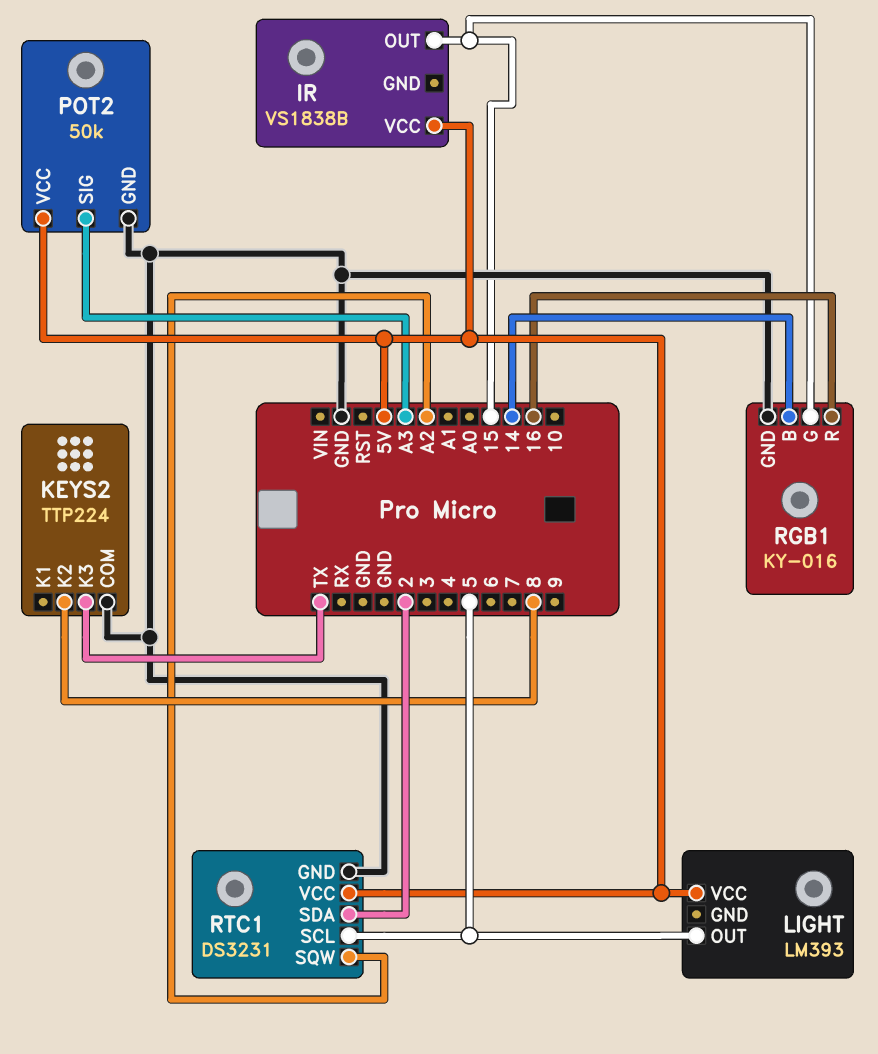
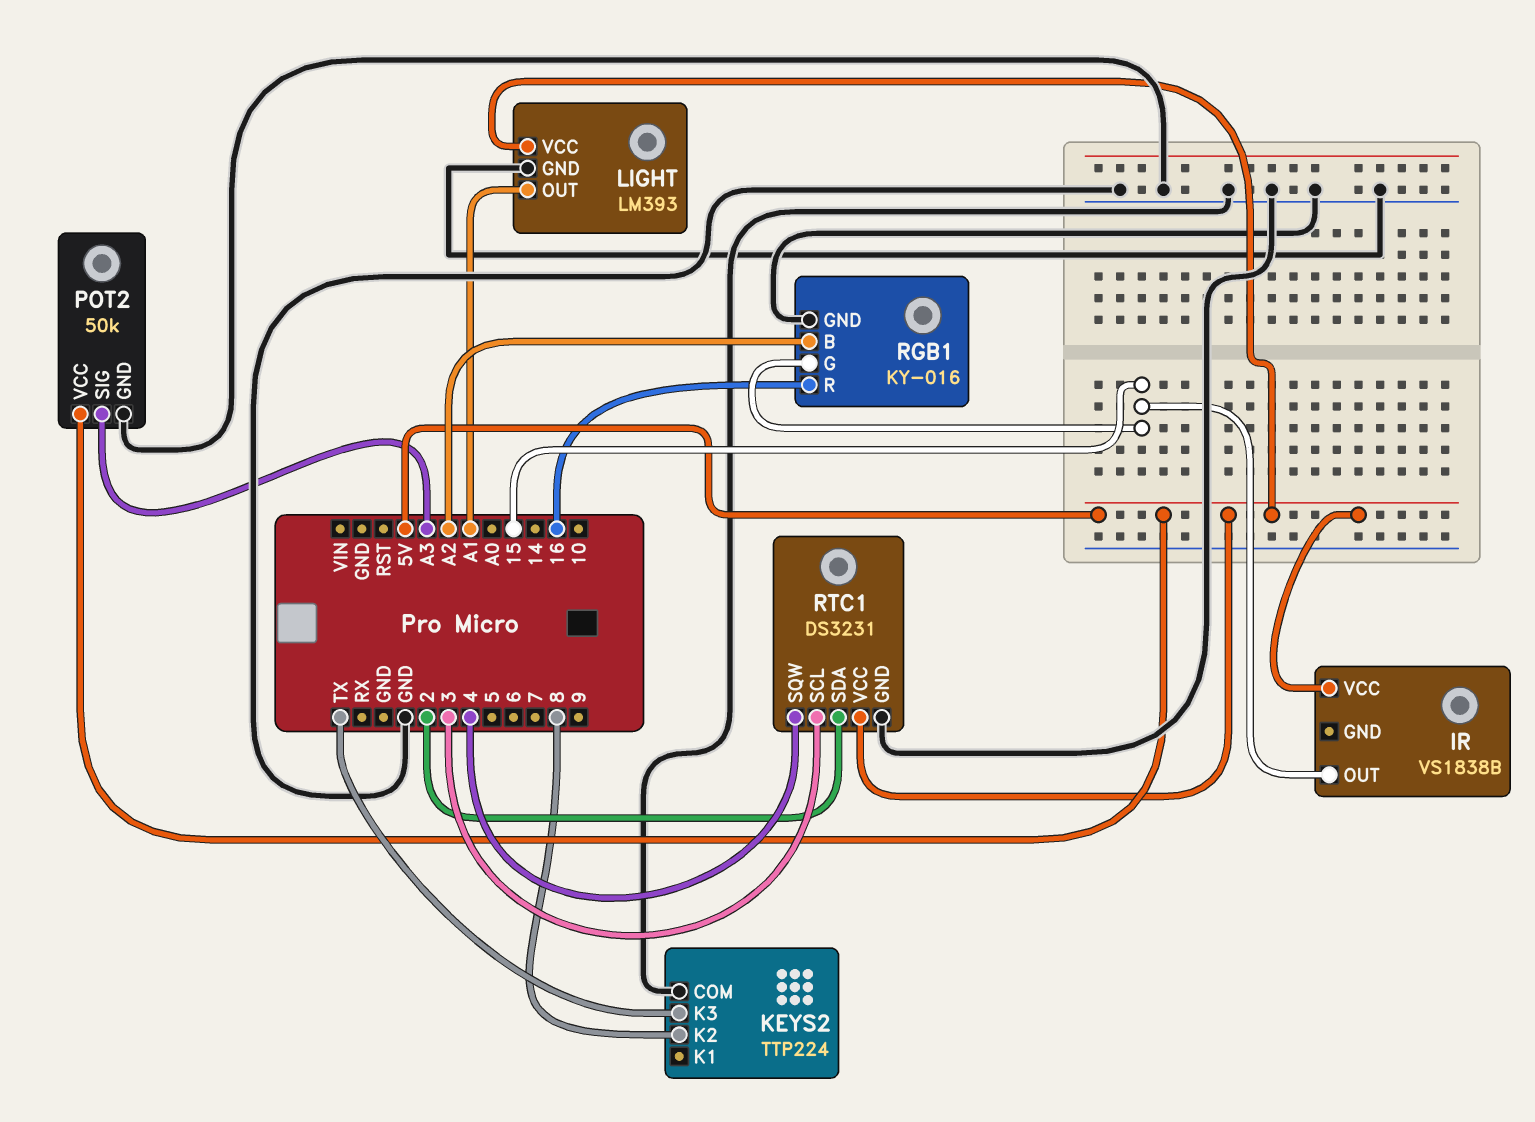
LIGHT pin GND: none -> GND
LIGHT pin OUT: 5 -> A1
RGB1 pin B: 14 -> A2
RTC1 pin SCL: 5 -> 3
RTC1 pin SQW: A2 -> 4

